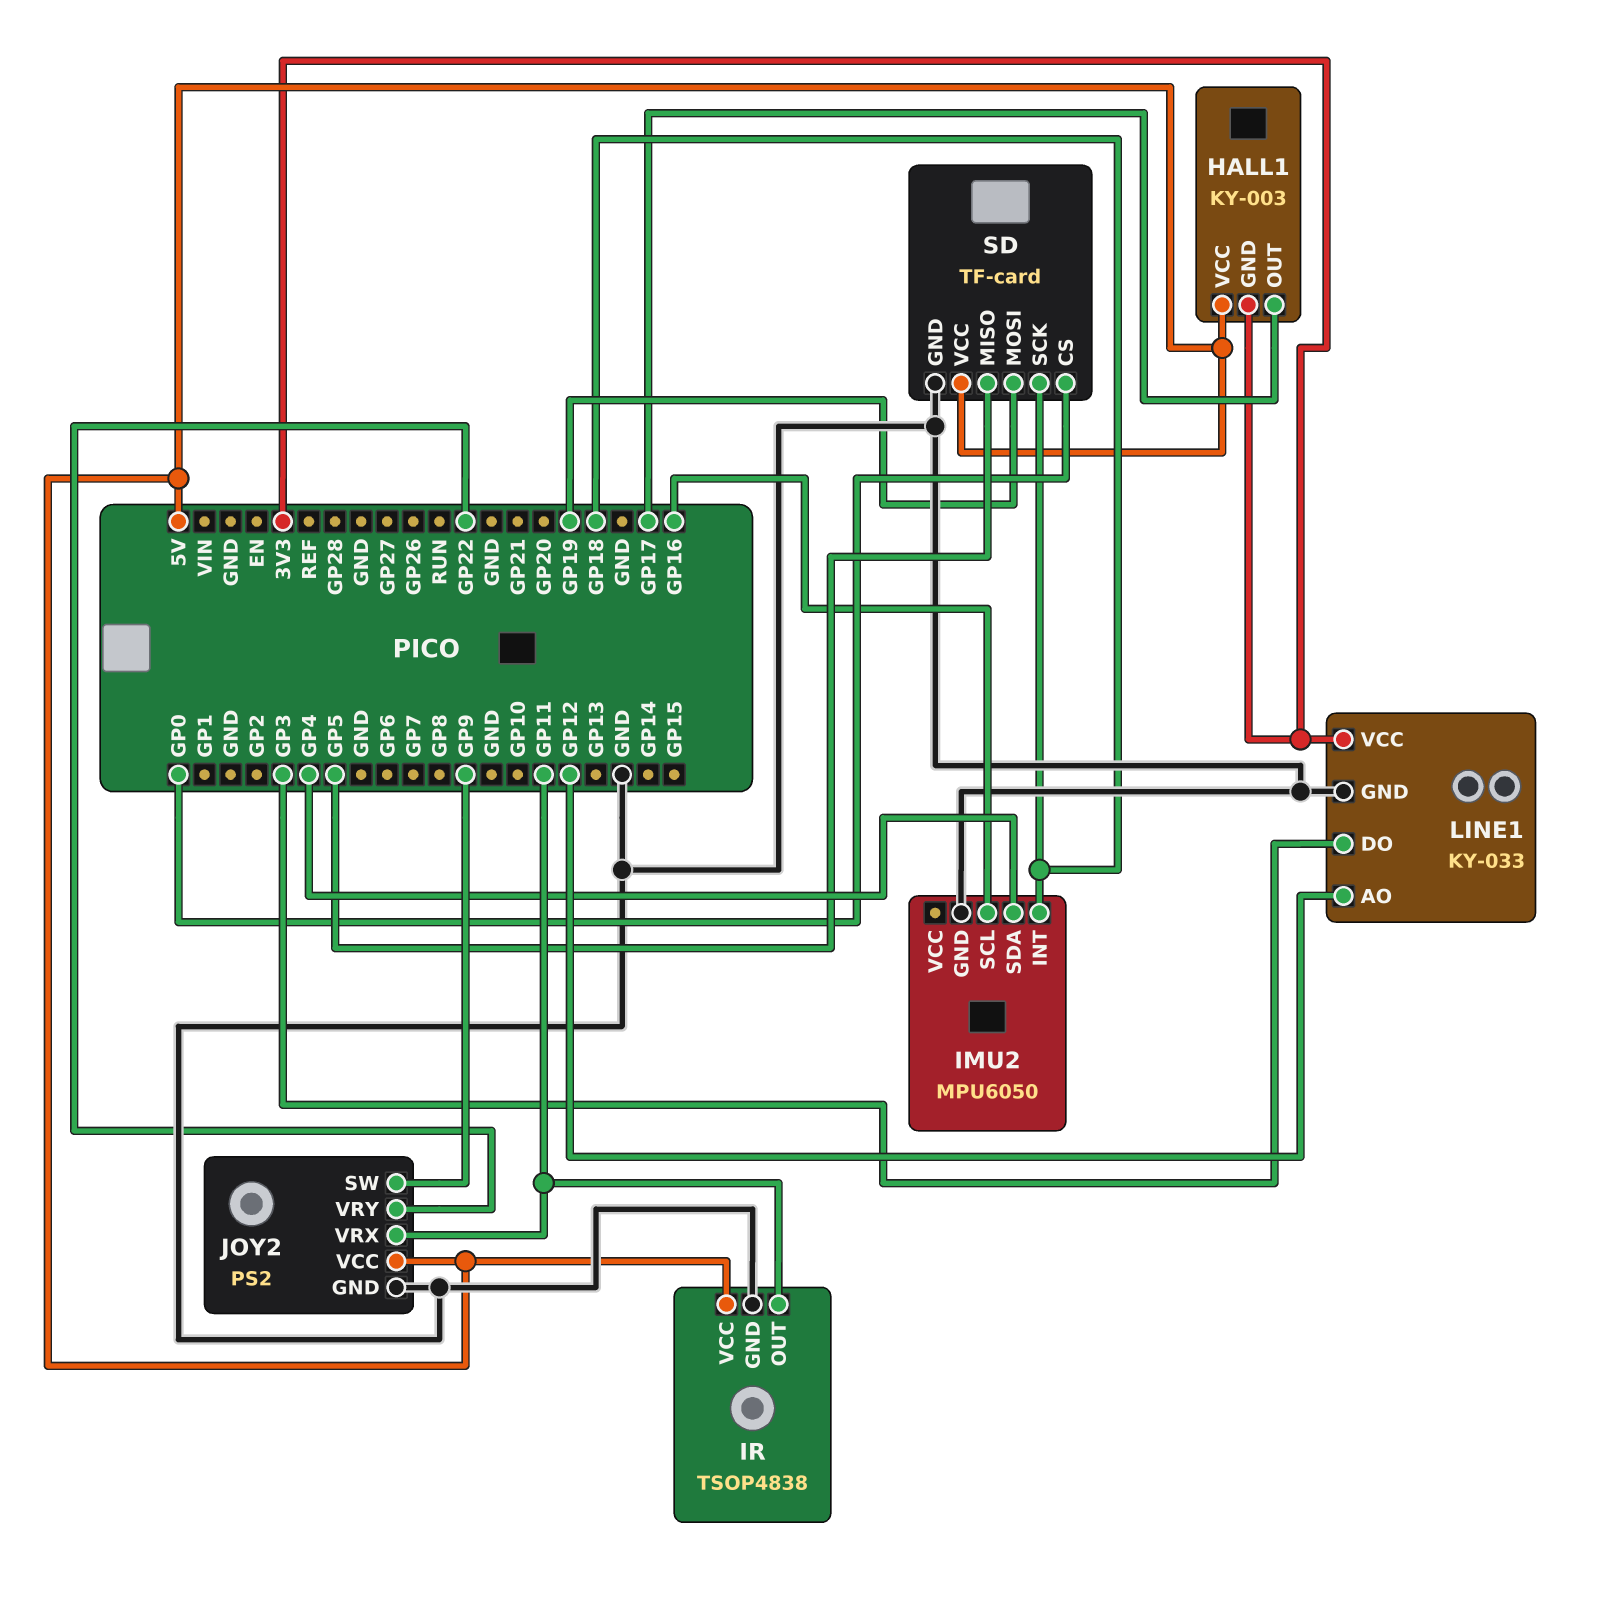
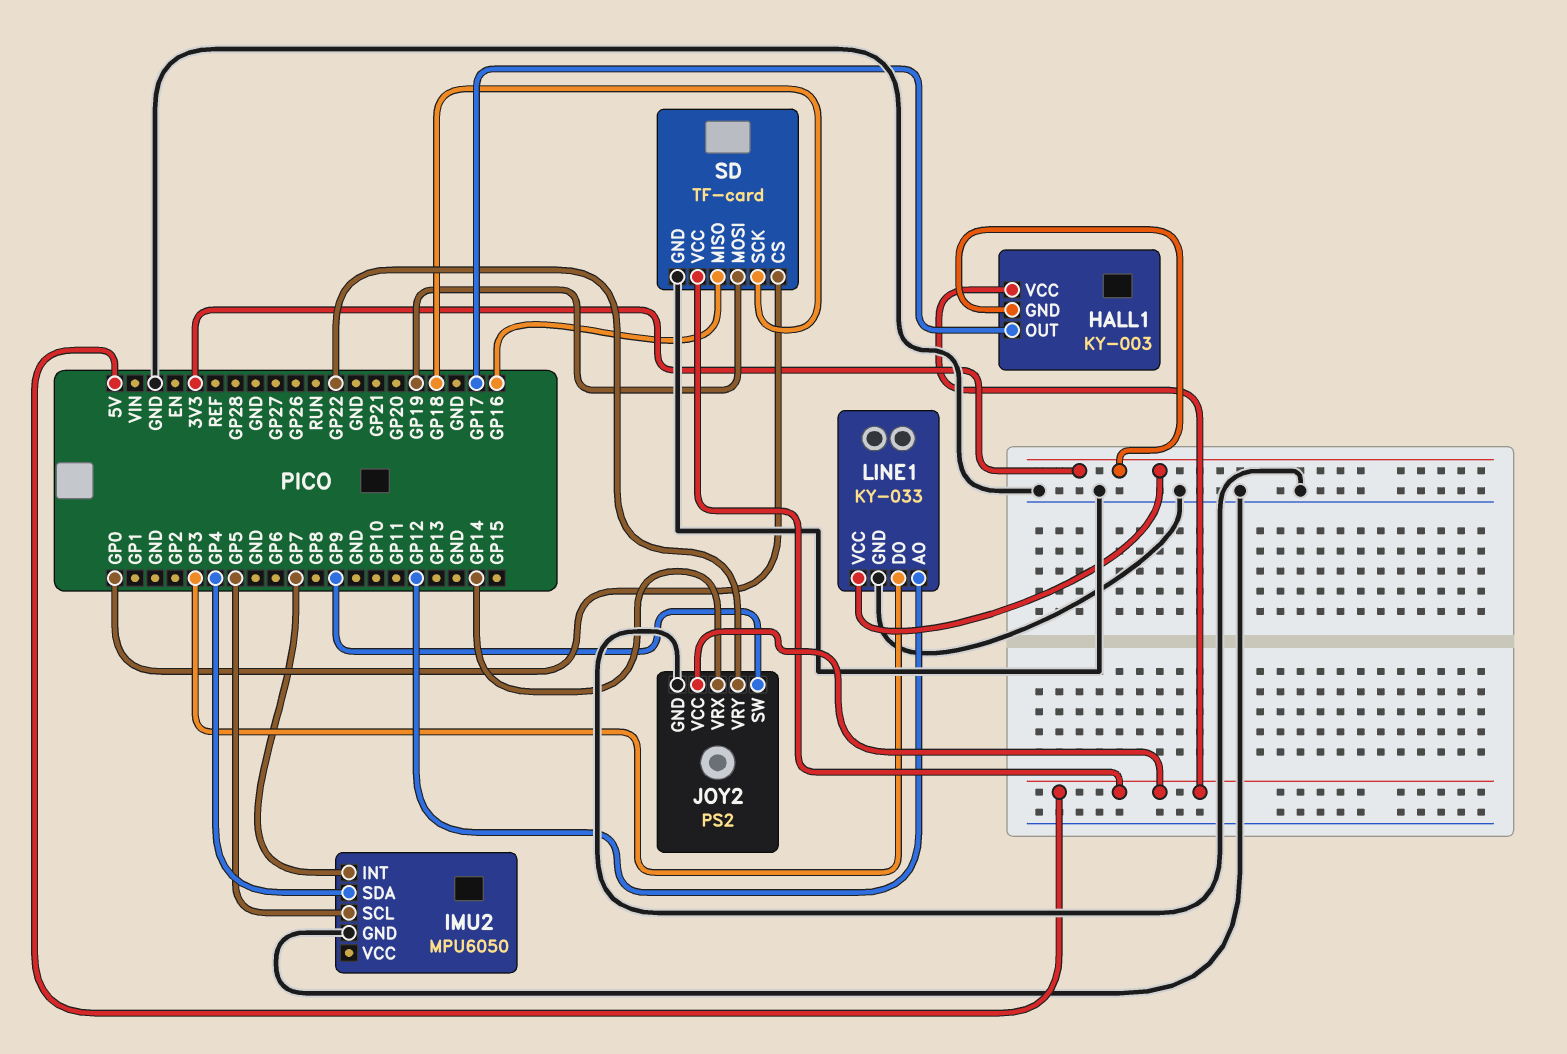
IMU2 pin INT: GP18 -> GP7
IMU2 pin SCL: GP16 -> GP5
IR: TSOP4838 -> none
IR pin GND: GND -> none
IR pin OUT: GP11 -> none
IR pin VCC: 5V -> none
JOY2 pin VRX: GP11 -> GP14
SD pin MISO: GP5 -> GP16

